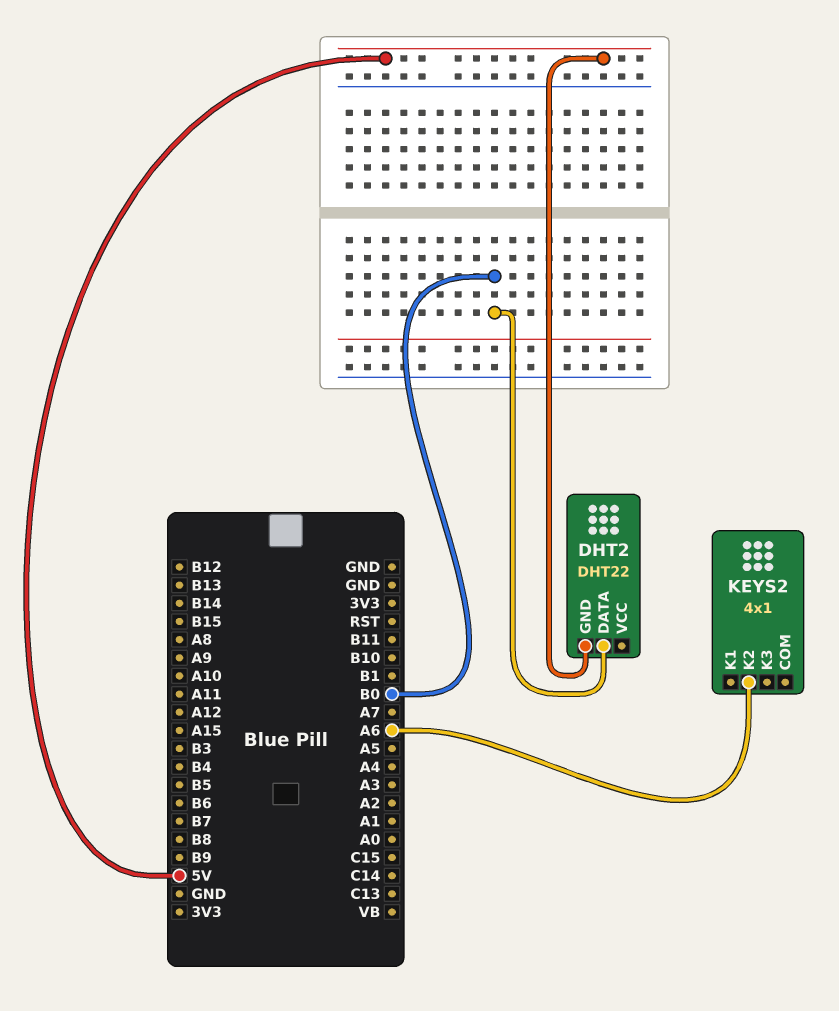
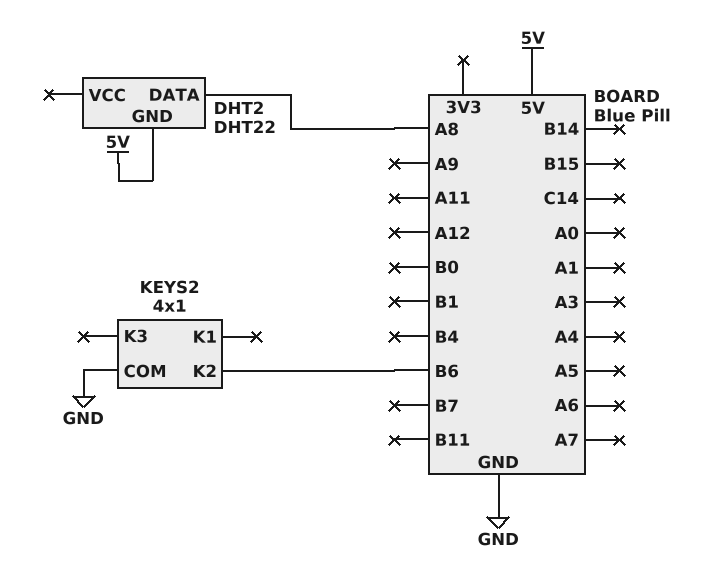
DHT2 pin DATA: B0 -> A8
KEYS2 pin COM: none -> GND
KEYS2 pin K2: A6 -> B6

